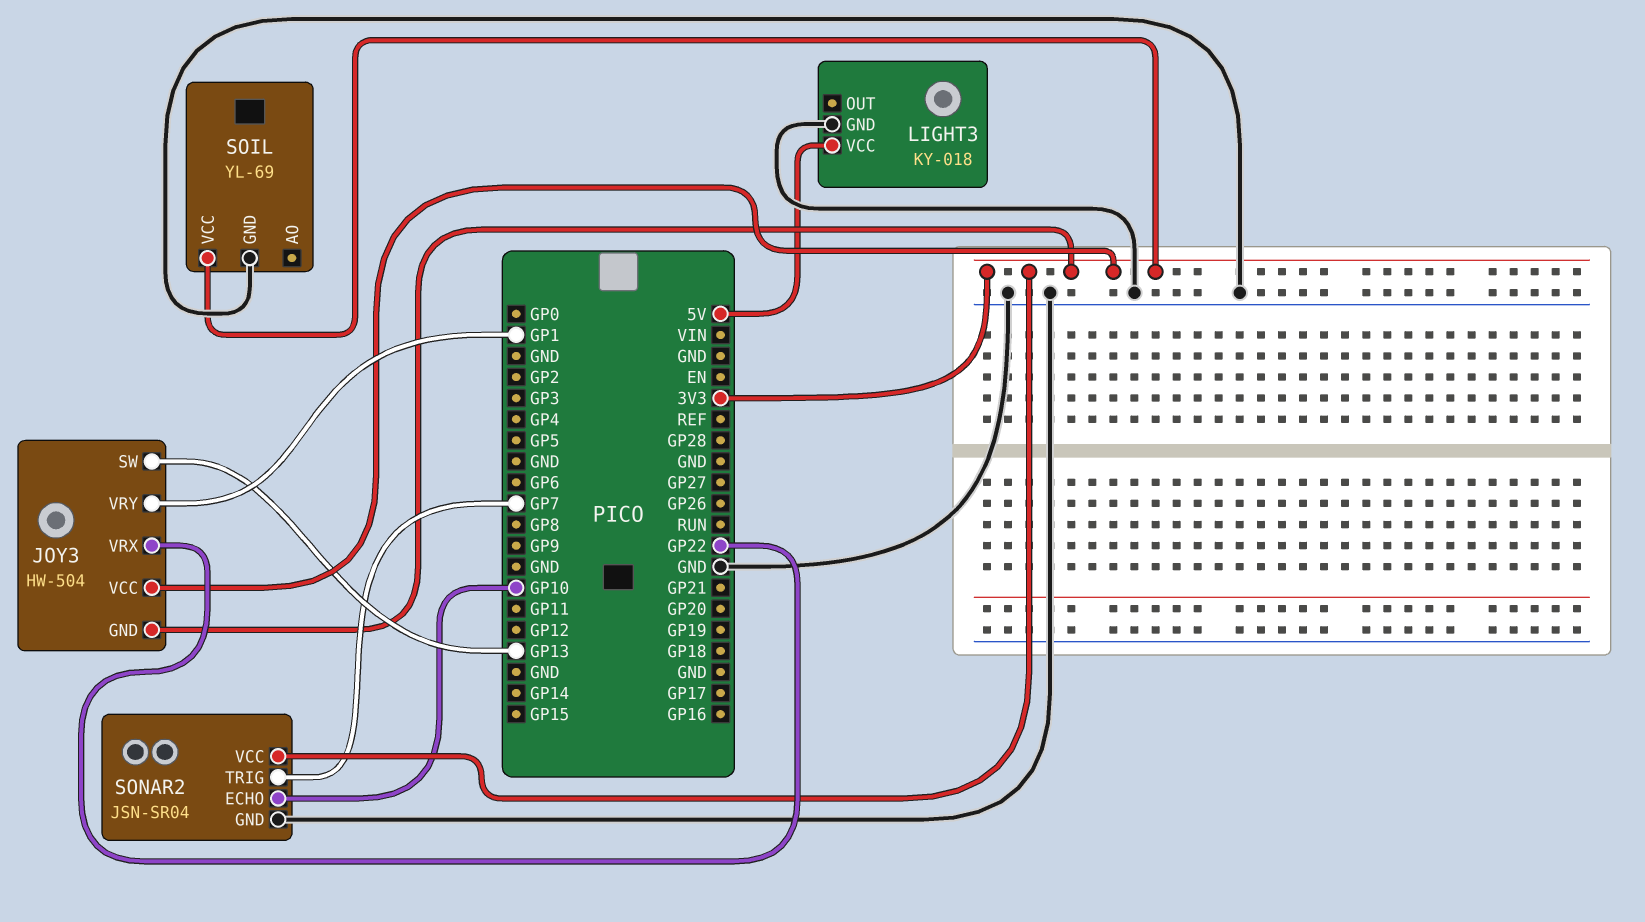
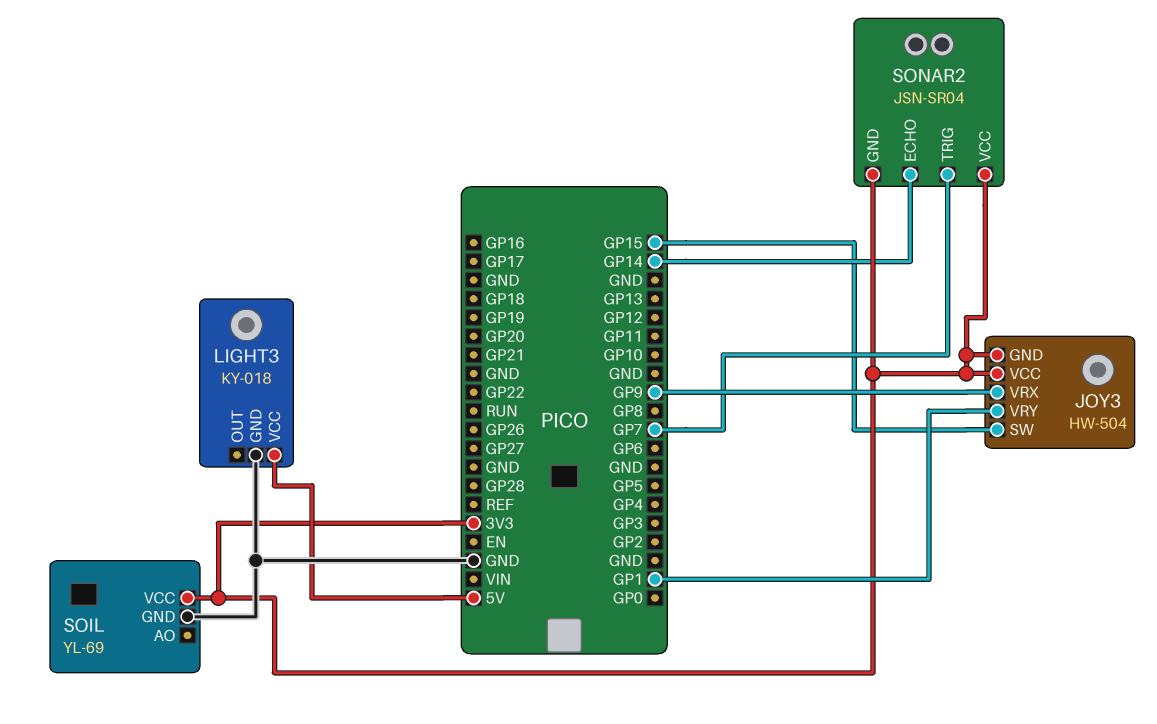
JOY3 pin SW: GP13 -> GP15
JOY3 pin VRX: GP22 -> GP9
SONAR2 pin ECHO: GP10 -> GP14
SONAR2 pin GND: GND -> 3V3

